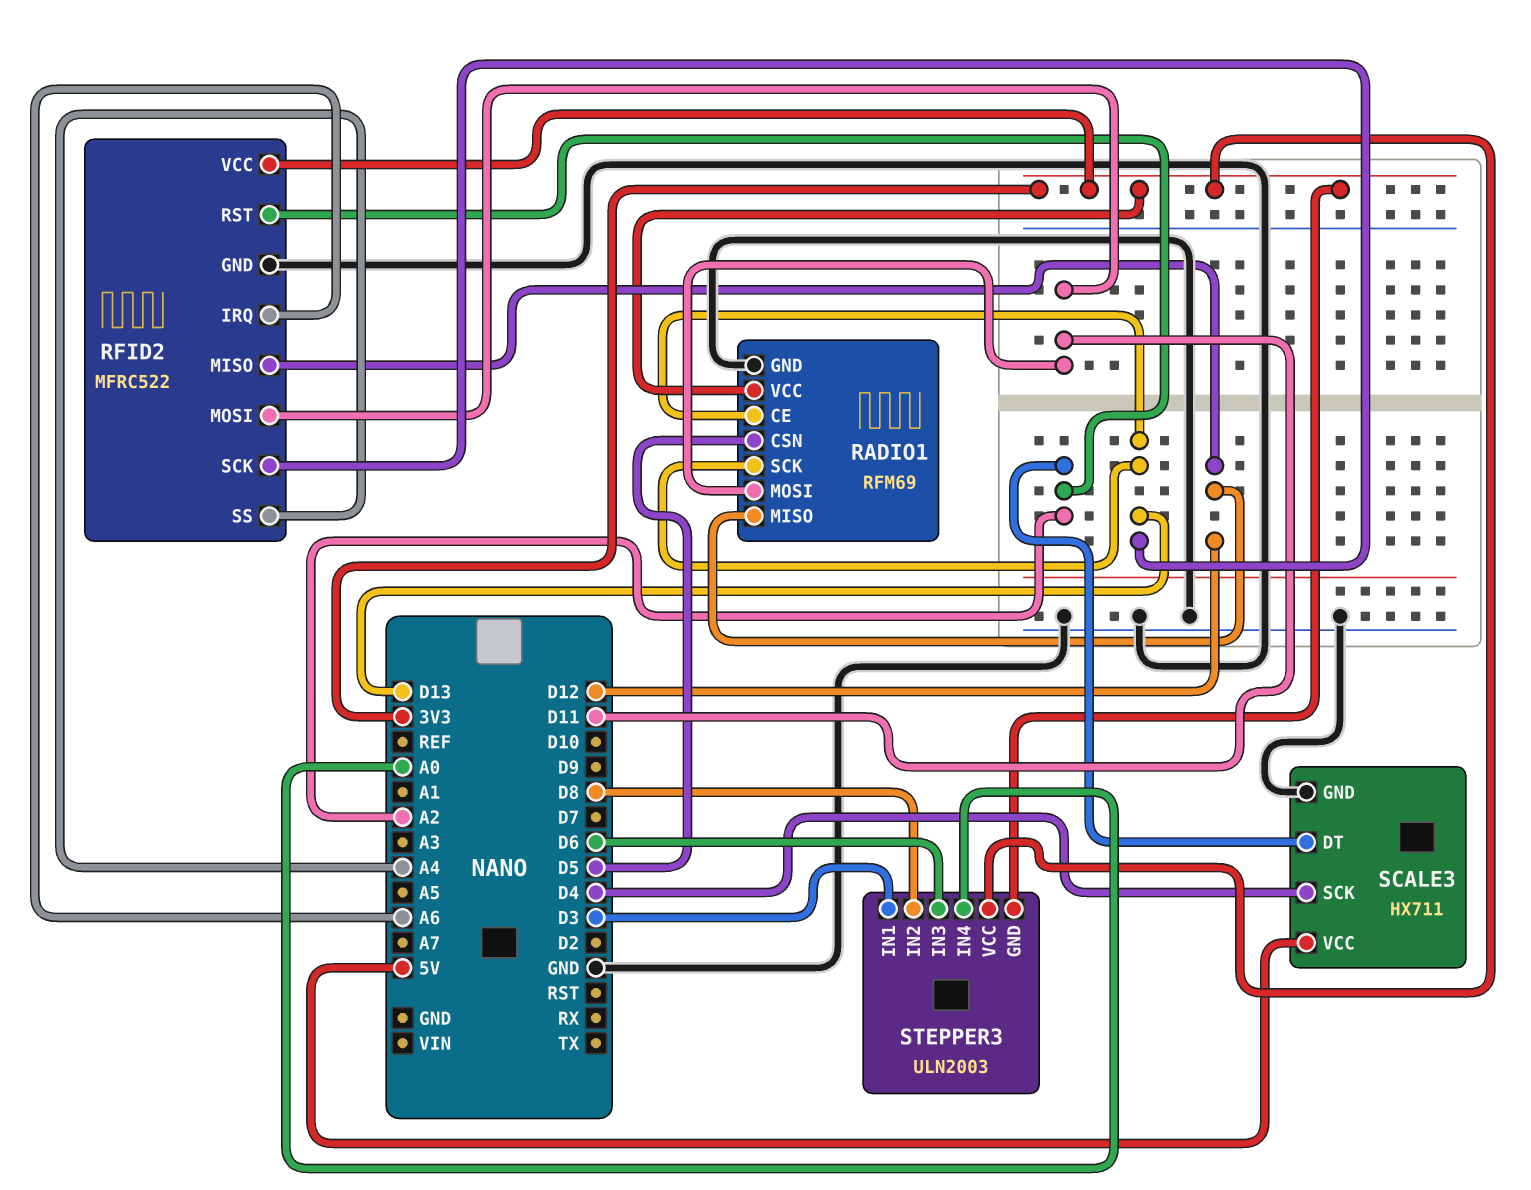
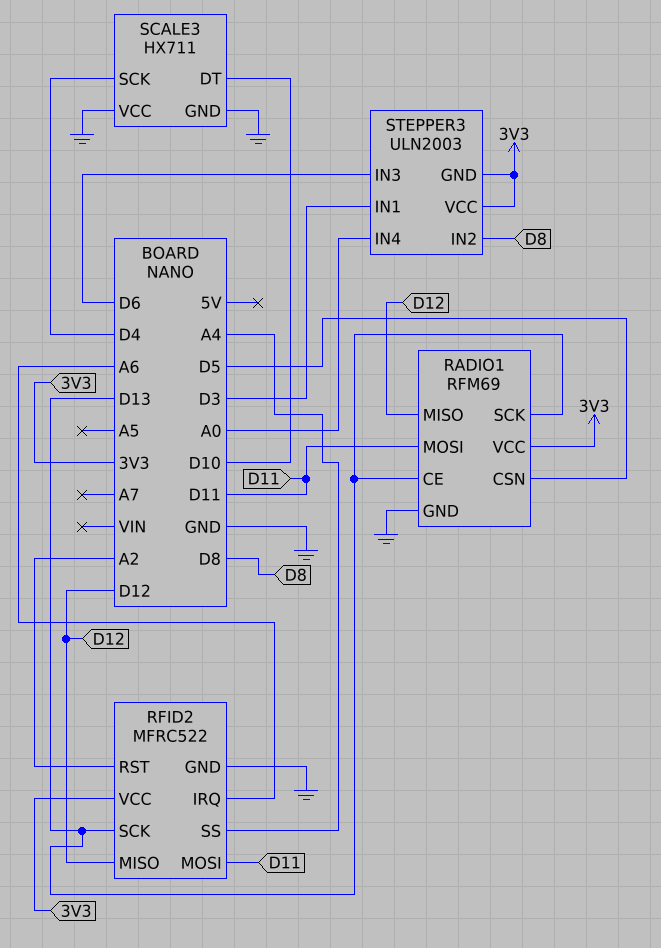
SCALE3 pin DT: A2 -> D10
SCALE3 pin VCC: 5V -> GND

